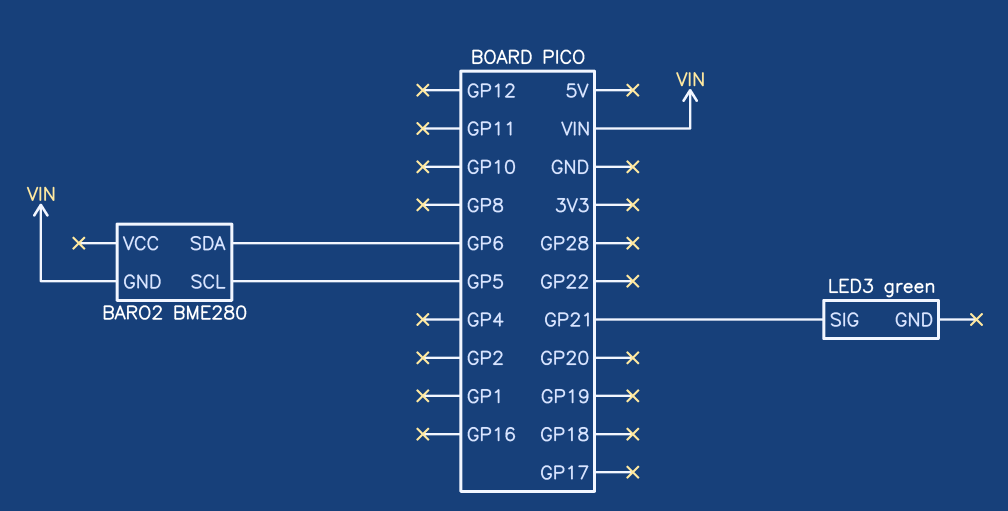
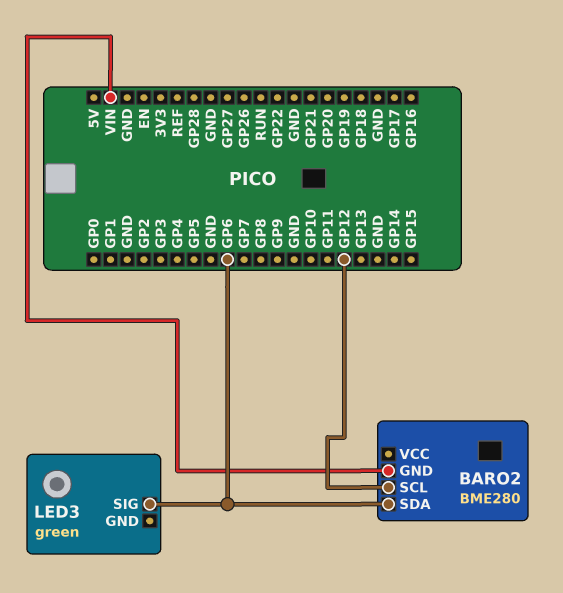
BARO2 pin SCL: GP5 -> GP12
LED3 pin SIG: GP21 -> GP6

